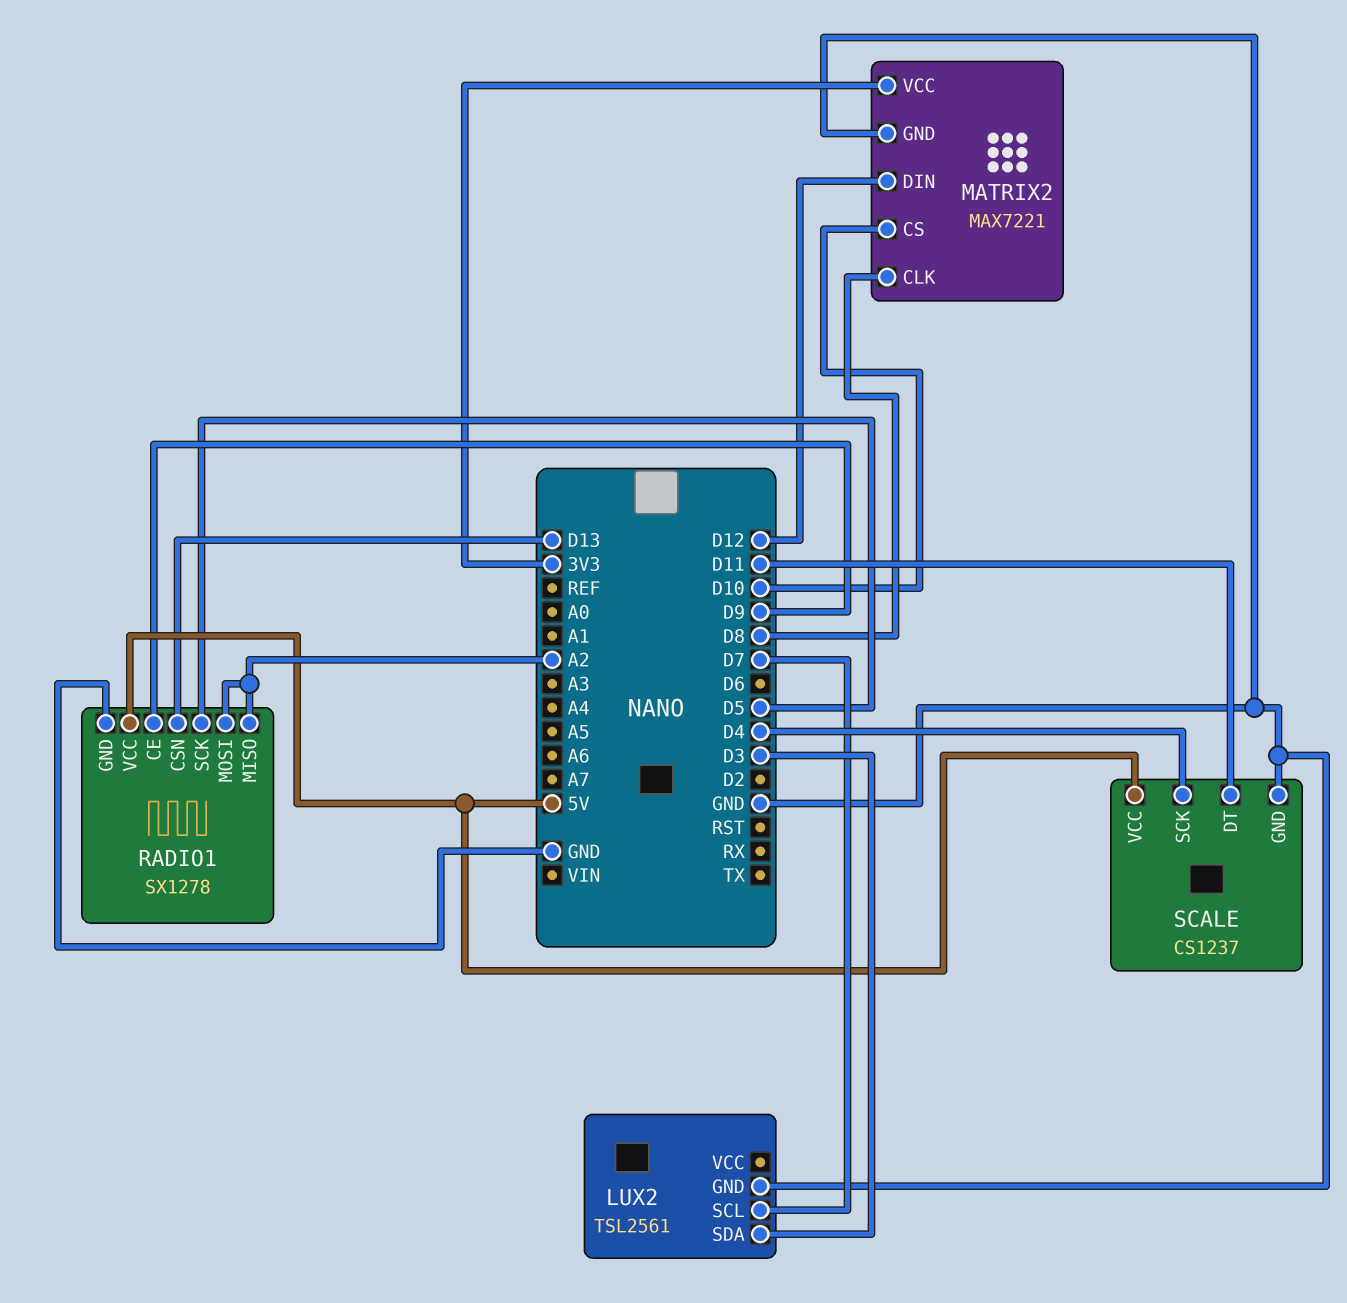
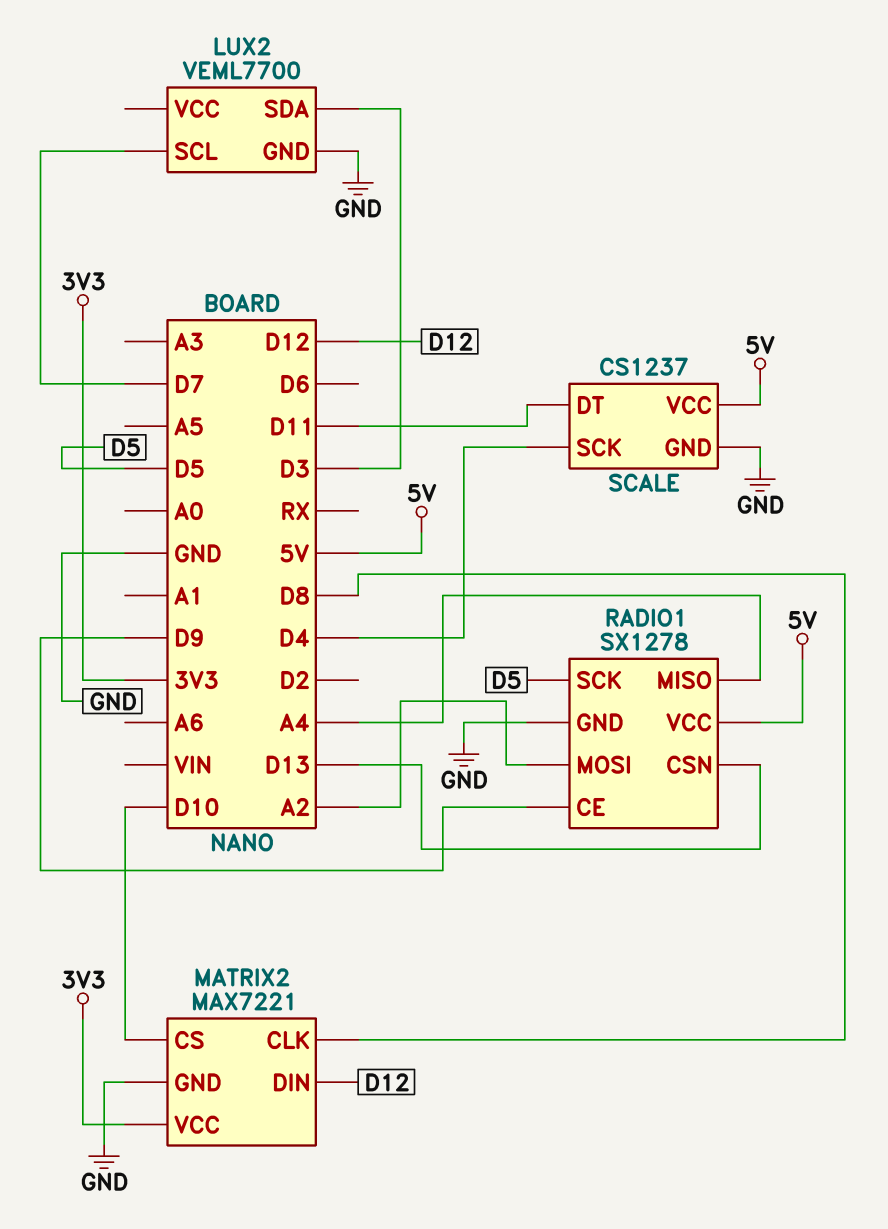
LUX2: TSL2561 -> VEML7700
RADIO1 pin MISO: A2 -> A4

